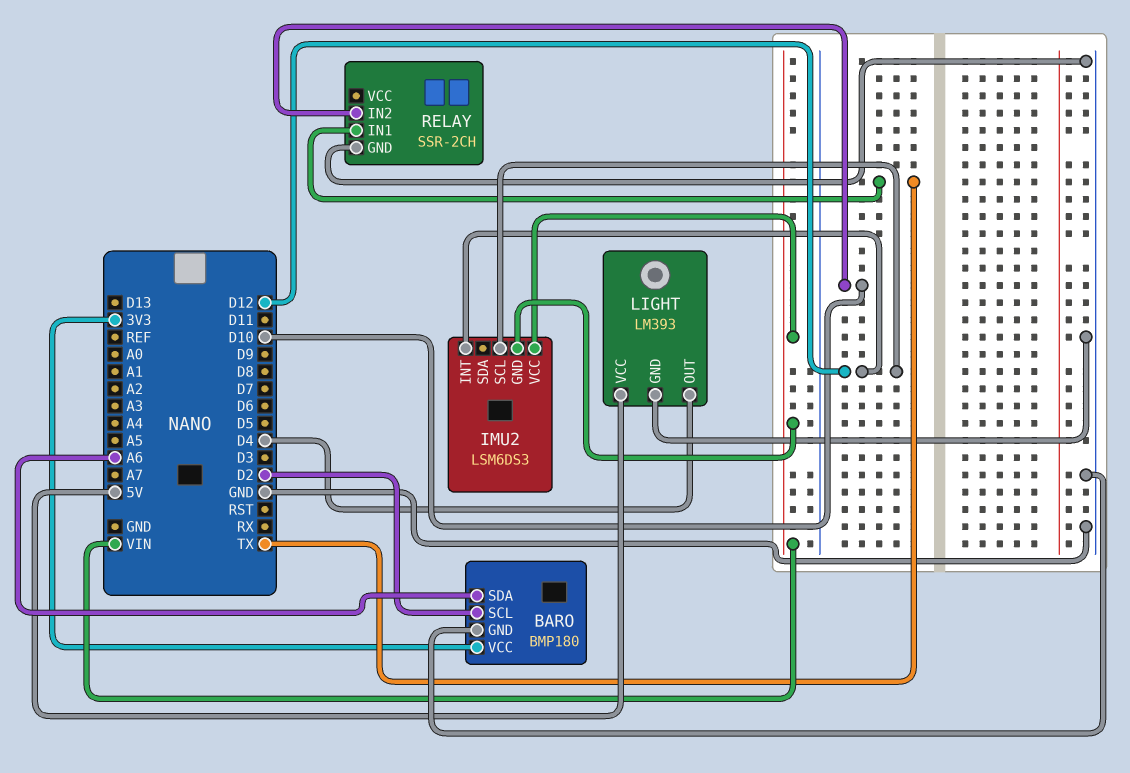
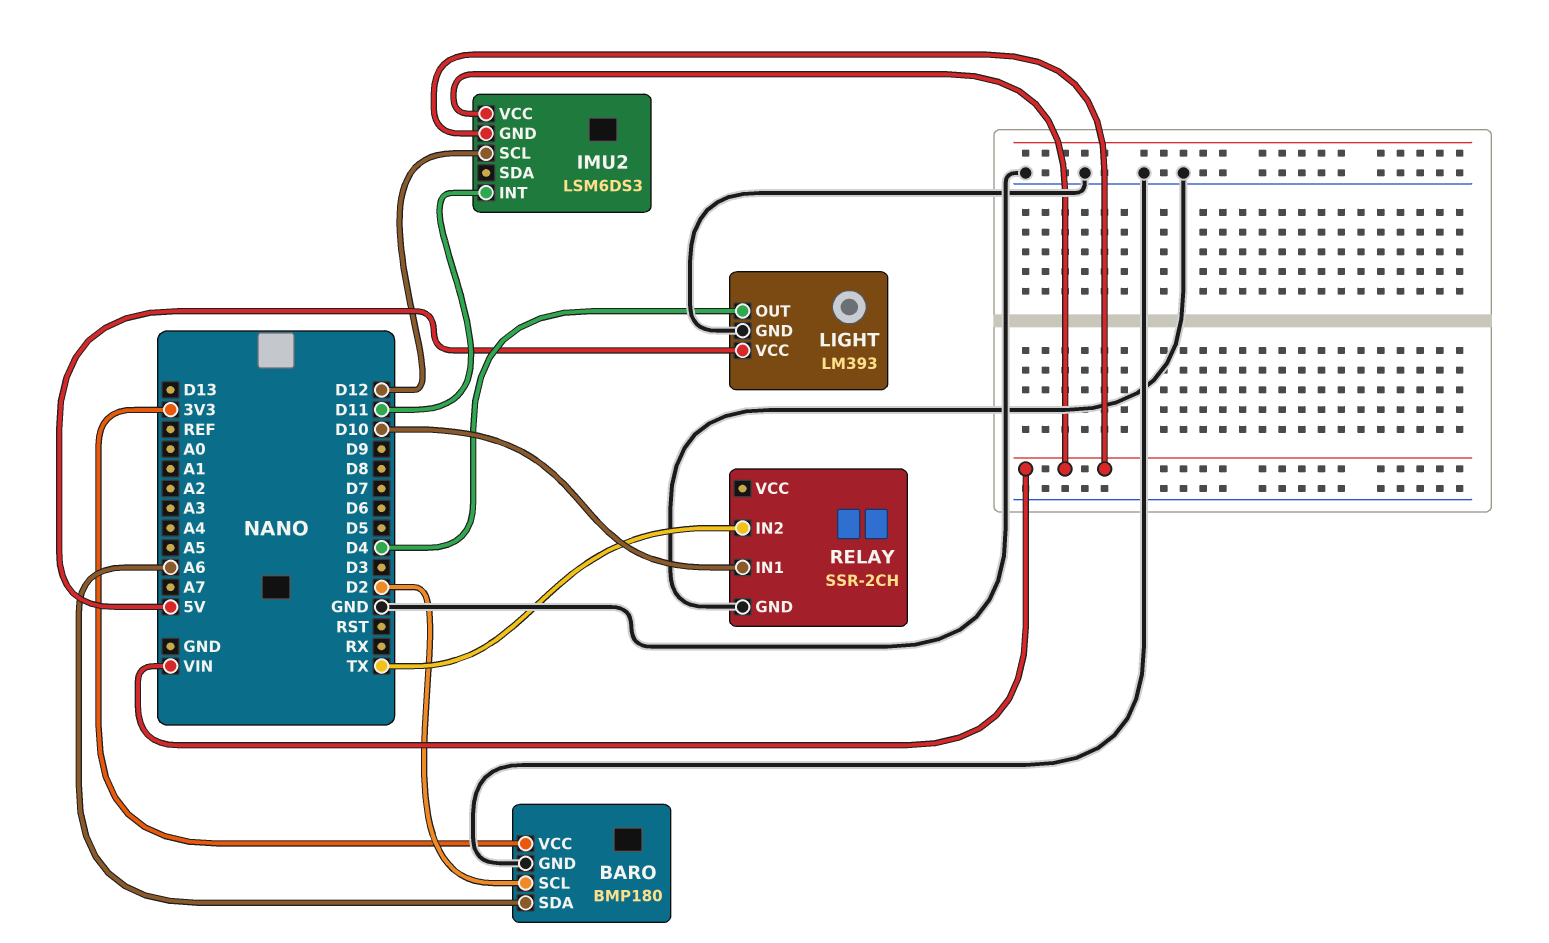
IMU2 pin INT: D12 -> D11
RELAY pin IN1: TX -> D10
RELAY pin IN2: D10 -> TX

